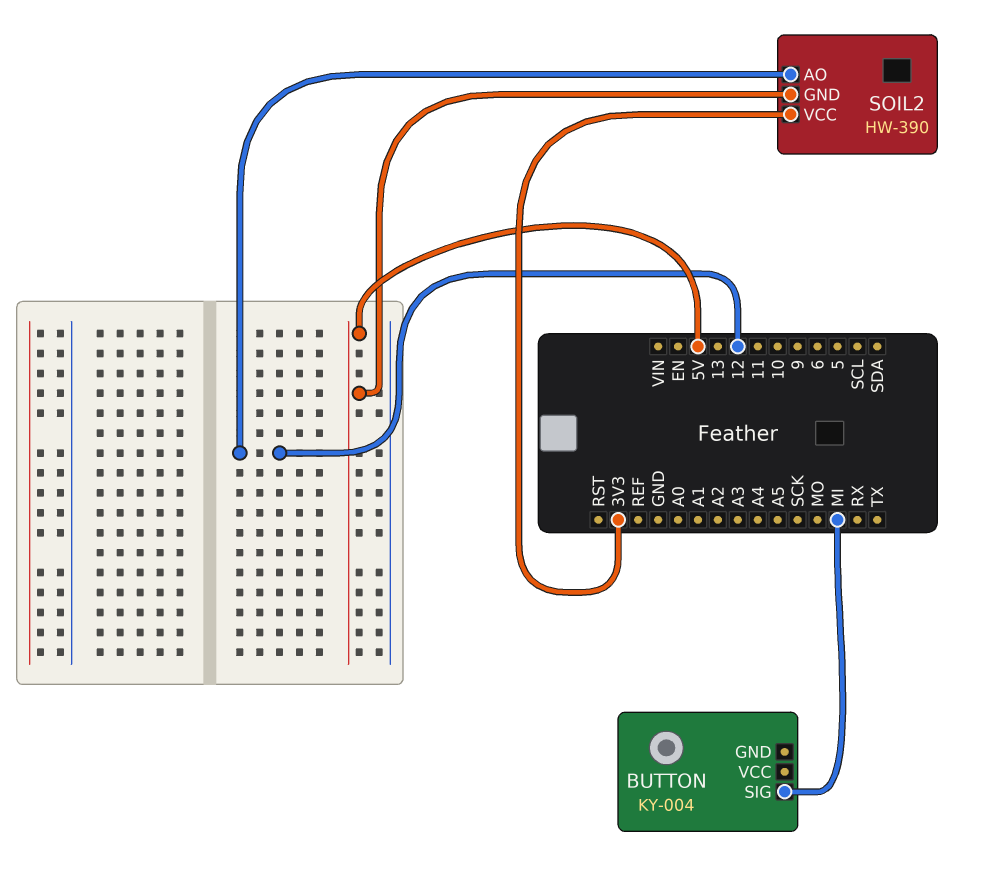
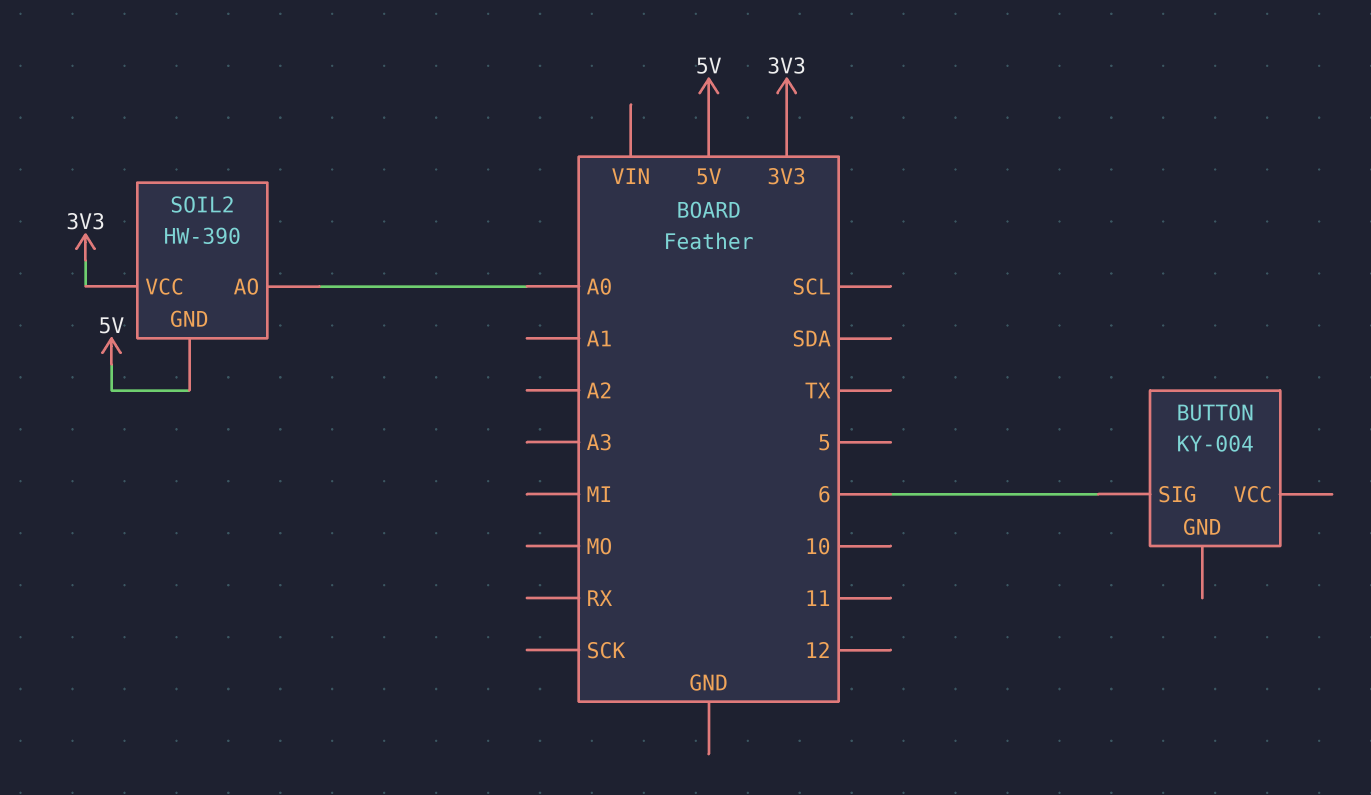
BUTTON pin SIG: MI -> 6
SOIL2 pin AO: 12 -> A0

